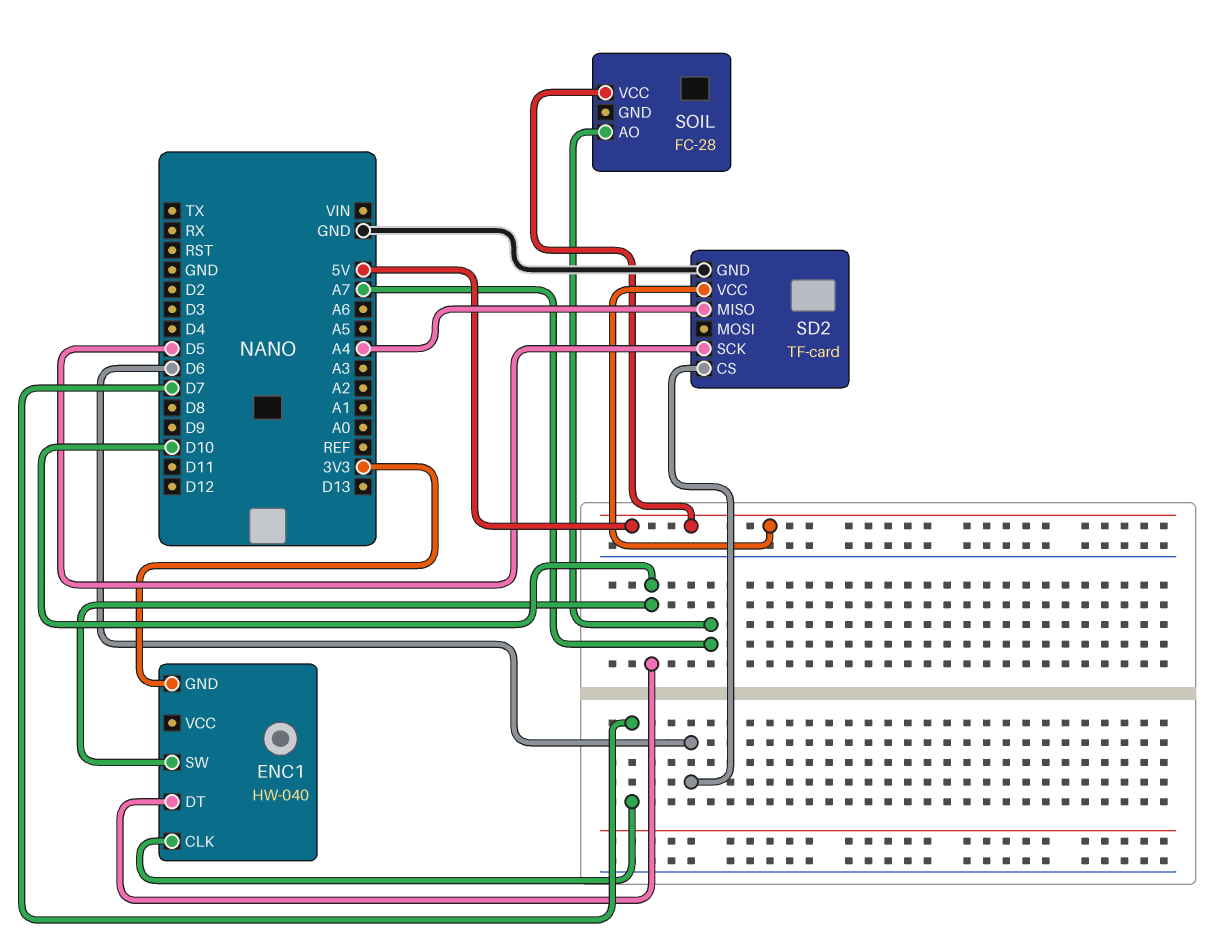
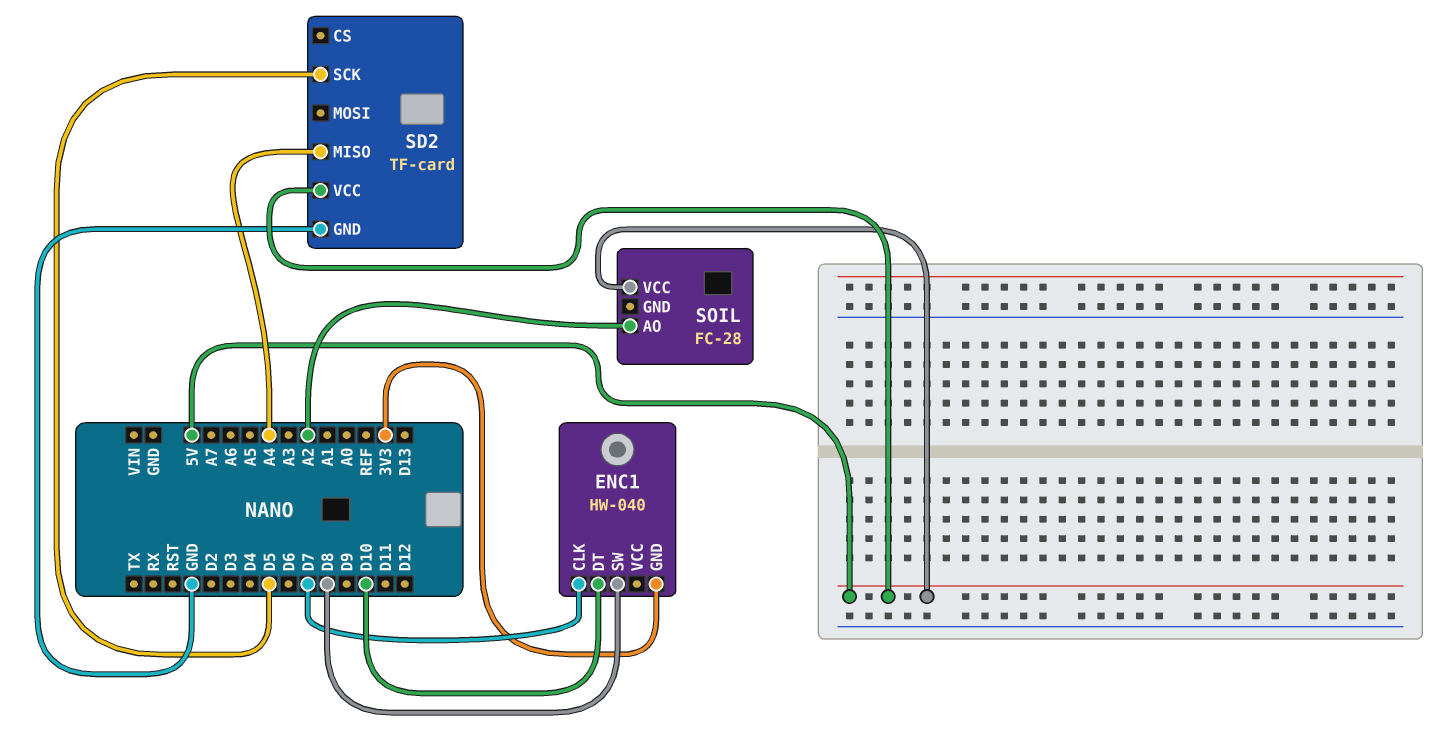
ENC1 pin SW: D10 -> D8
SD2 pin CS: D6 -> none
SOIL pin AO: A7 -> A2

